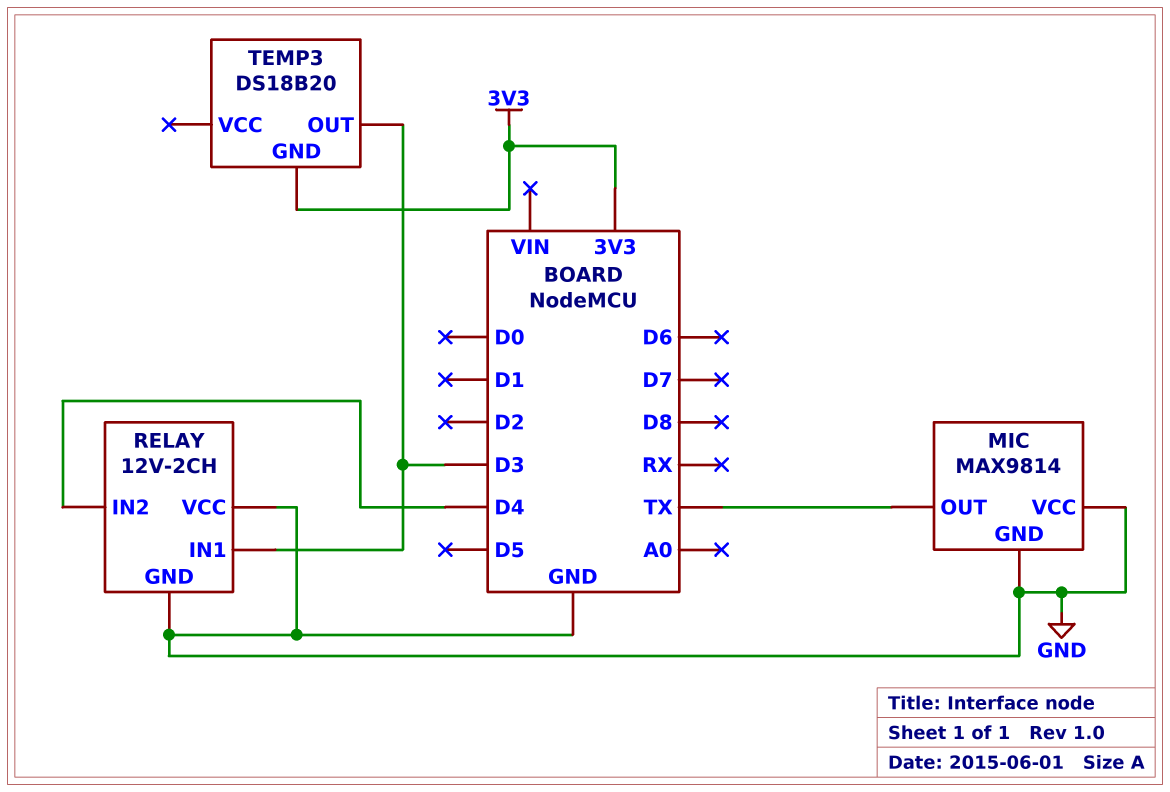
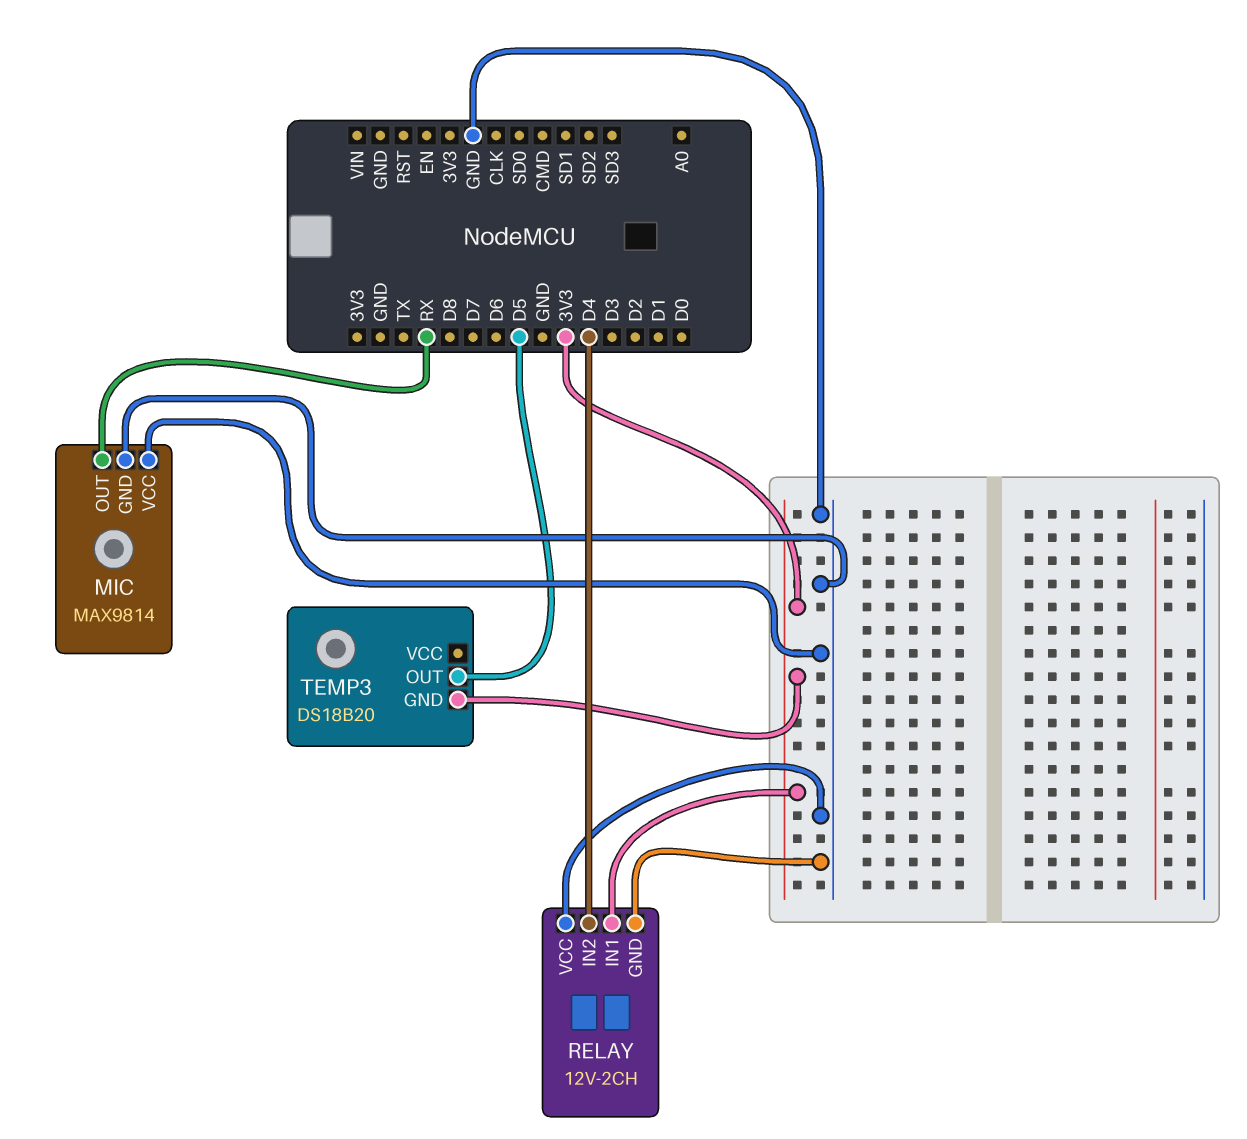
MIC pin OUT: TX -> RX
RELAY pin IN1: D3 -> 3V3
TEMP3 pin OUT: D3 -> D5

